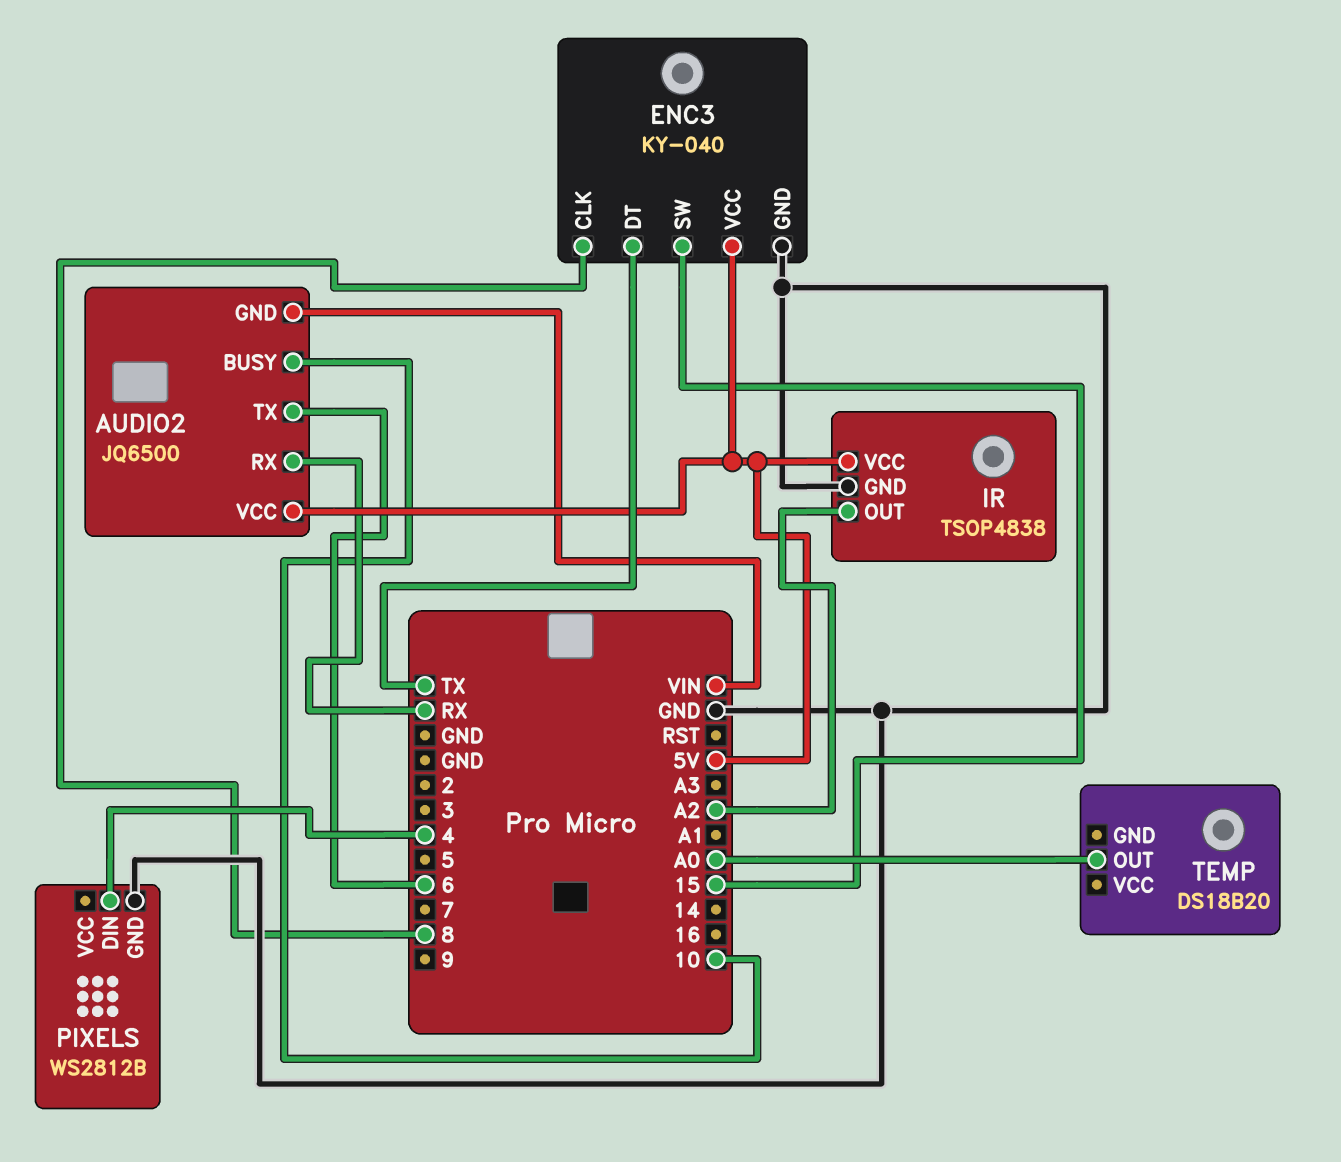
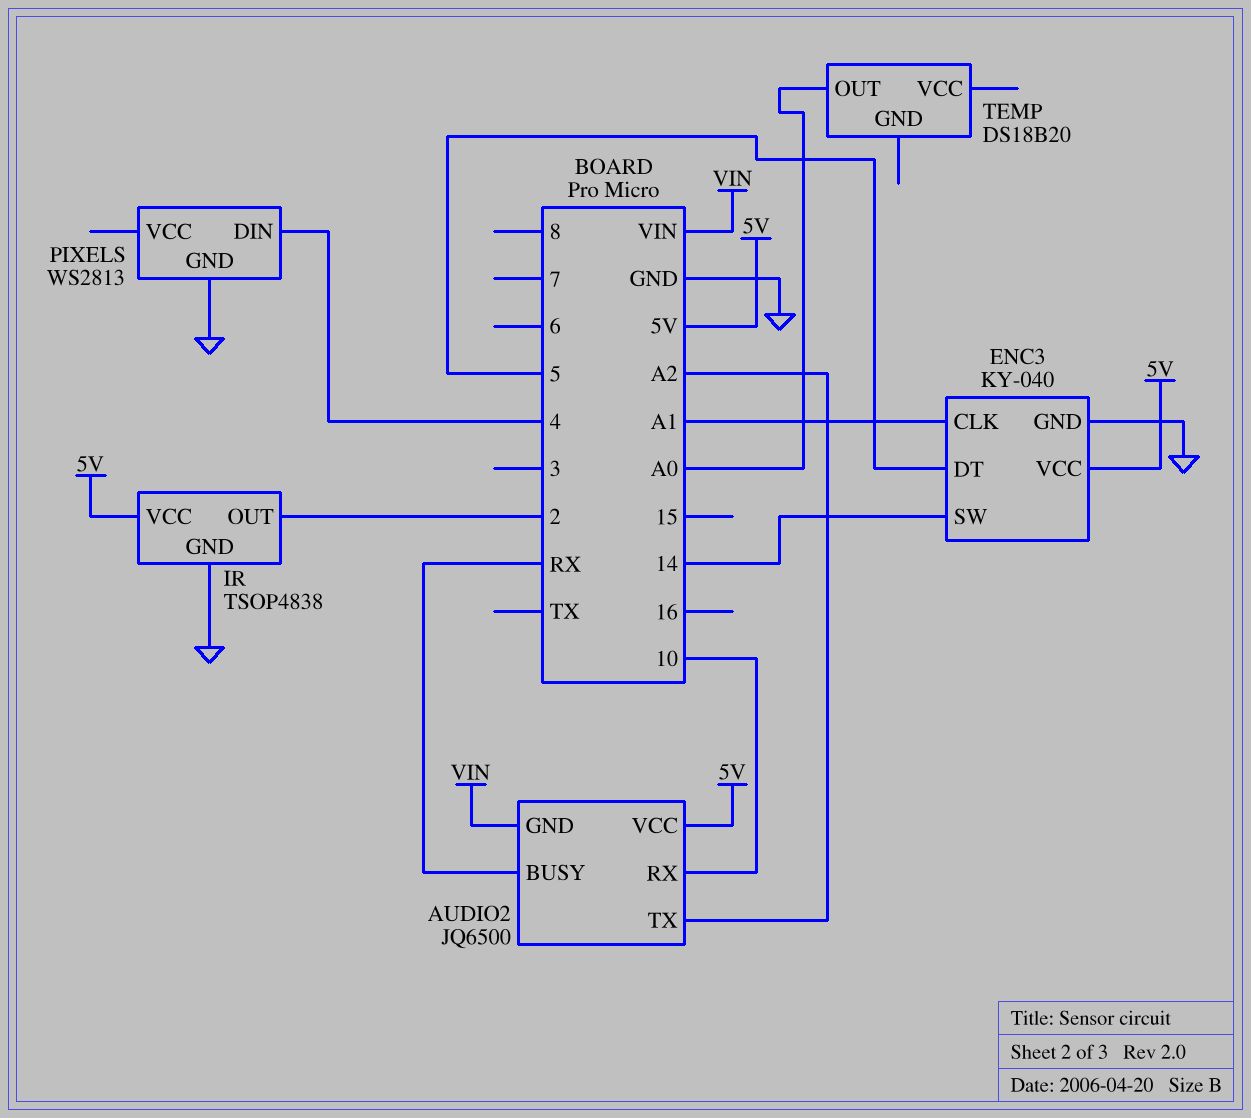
AUDIO2 pin BUSY: 10 -> RX
AUDIO2 pin RX: RX -> 10
AUDIO2 pin TX: 6 -> A2
ENC3 pin CLK: 8 -> A1
ENC3 pin DT: TX -> 5
ENC3 pin SW: 15 -> 14
IR pin OUT: A2 -> 2
PIXELS: WS2812B -> WS2813

